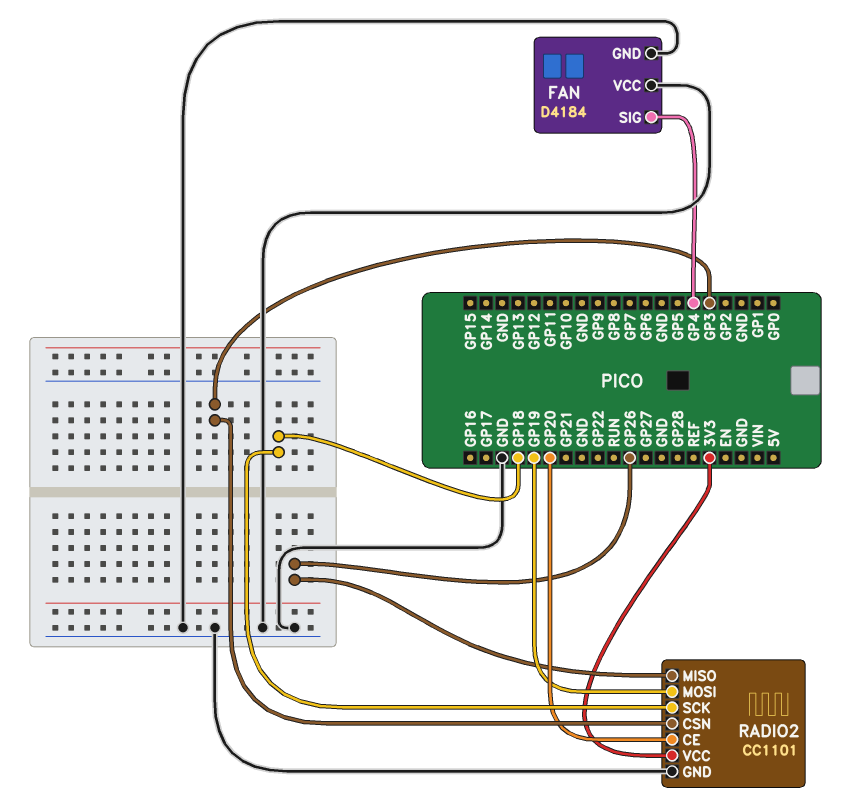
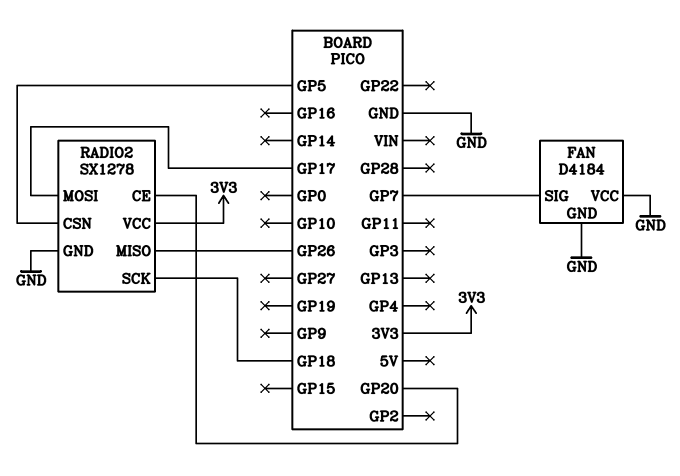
FAN pin SIG: GP4 -> GP7
RADIO2: CC1101 -> SX1278
RADIO2 pin CSN: GP3 -> GP5
RADIO2 pin MOSI: GP19 -> GP17

